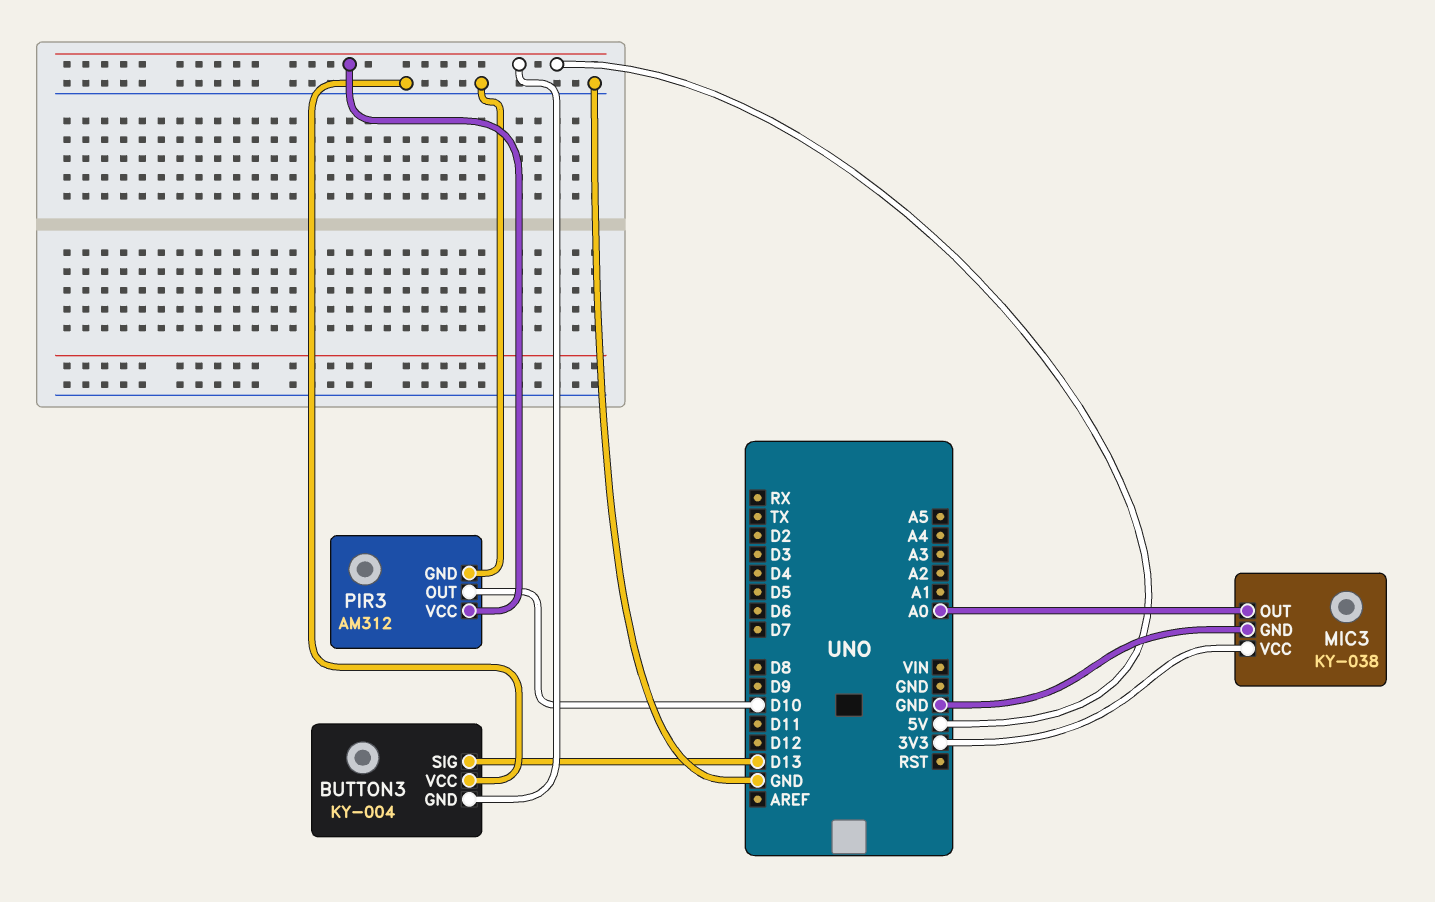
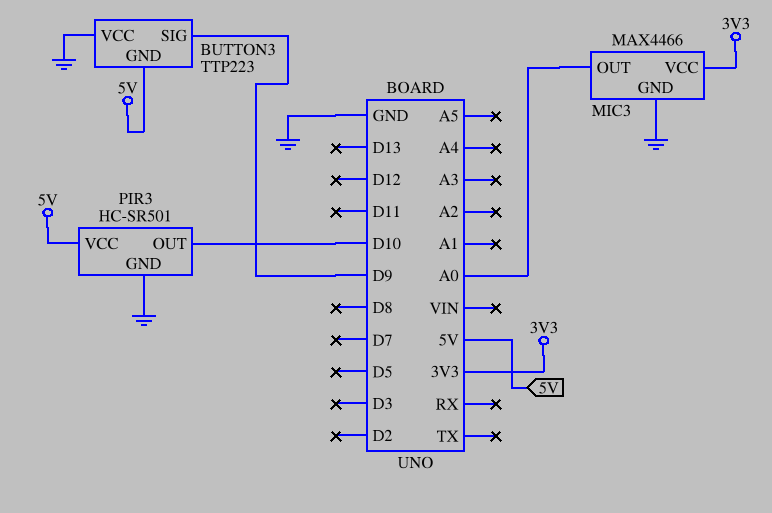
BUTTON3: KY-004 -> TTP223
BUTTON3 pin SIG: D13 -> D9
MIC3: KY-038 -> MAX4466
PIR3: AM312 -> HC-SR501

